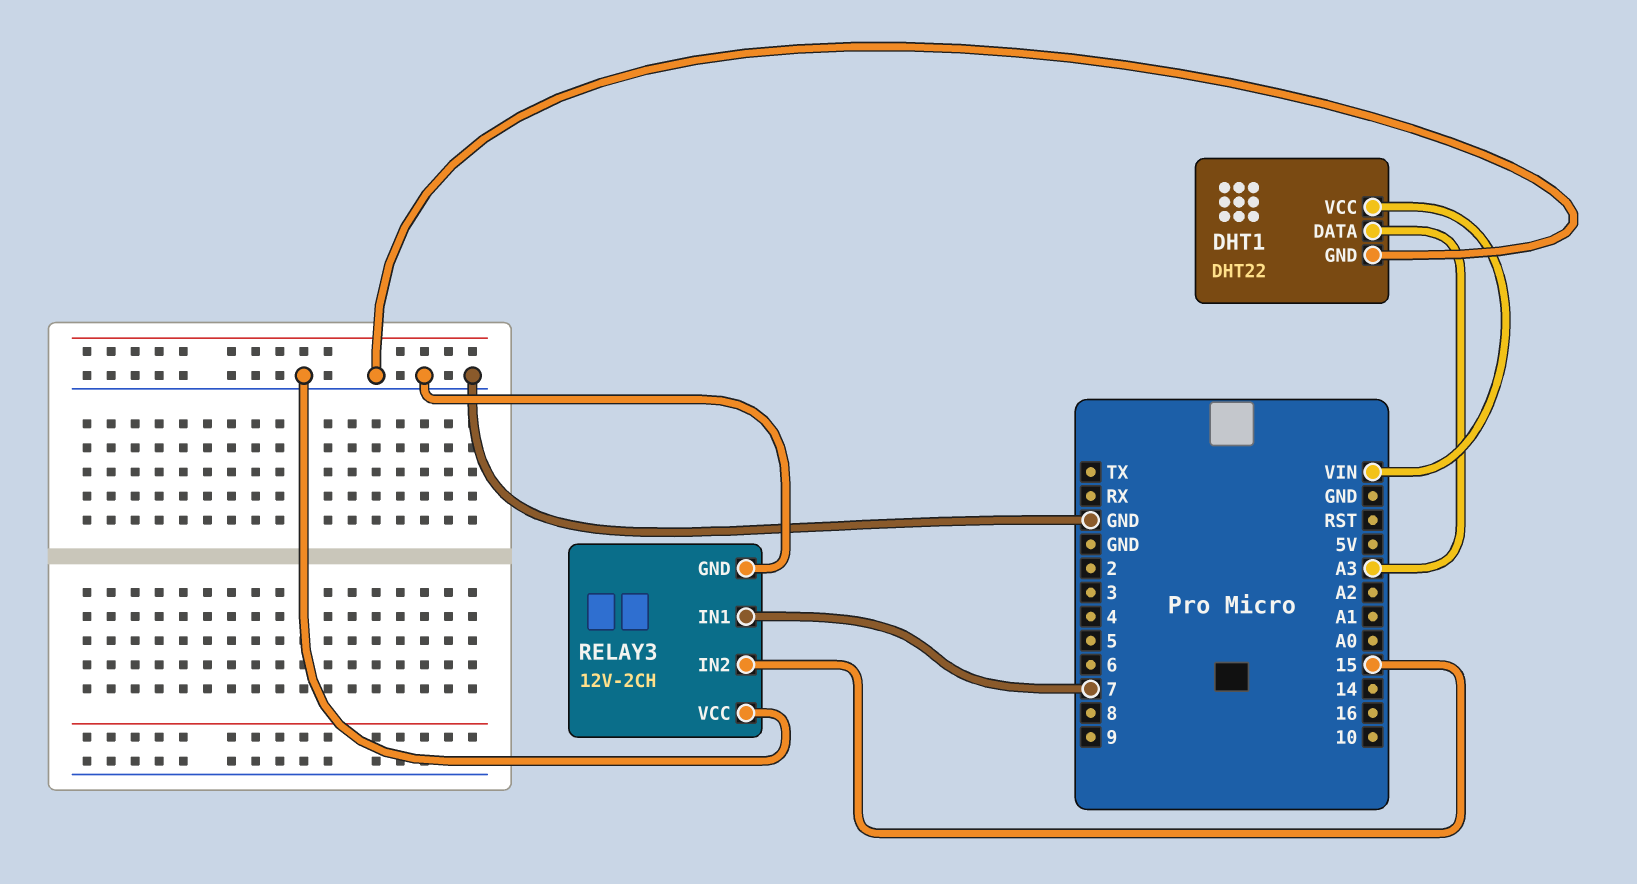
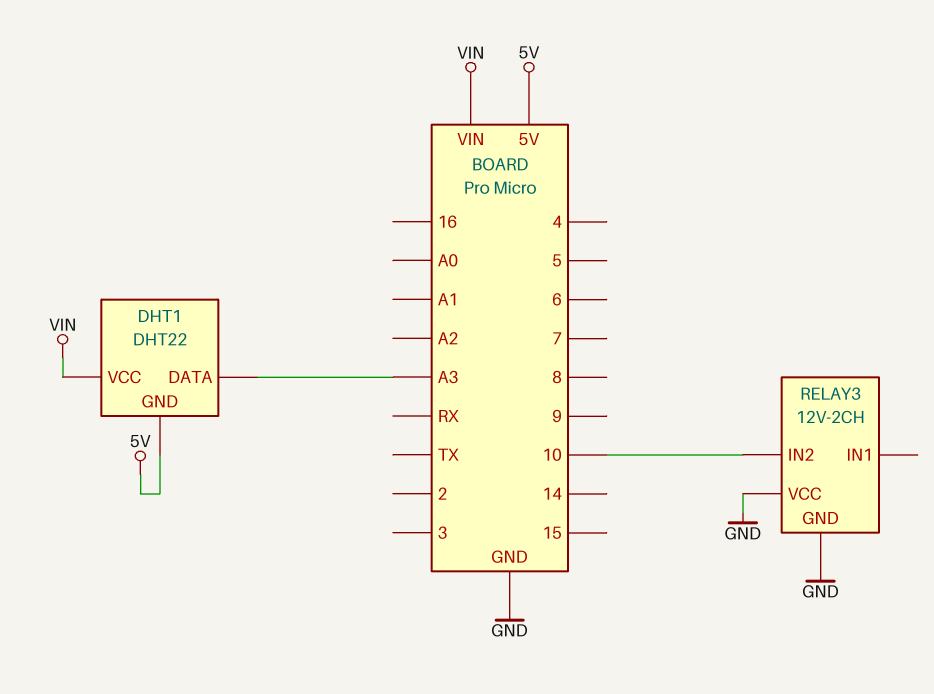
DHT1 pin GND: GND -> 5V
RELAY3 pin IN1: 7 -> none
RELAY3 pin IN2: 15 -> 10

